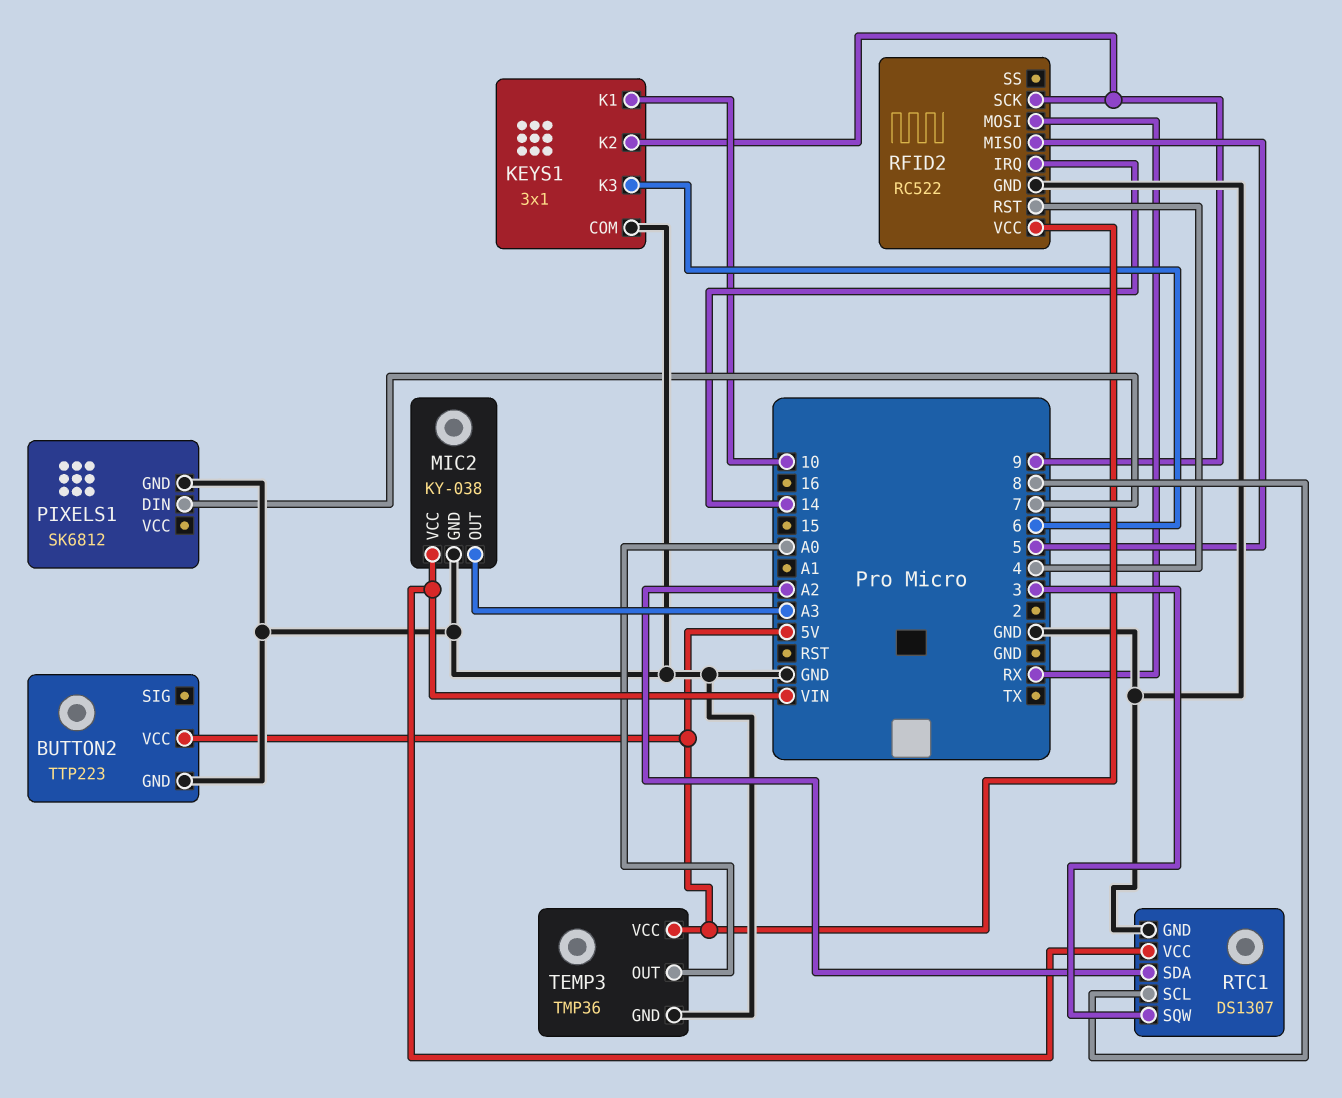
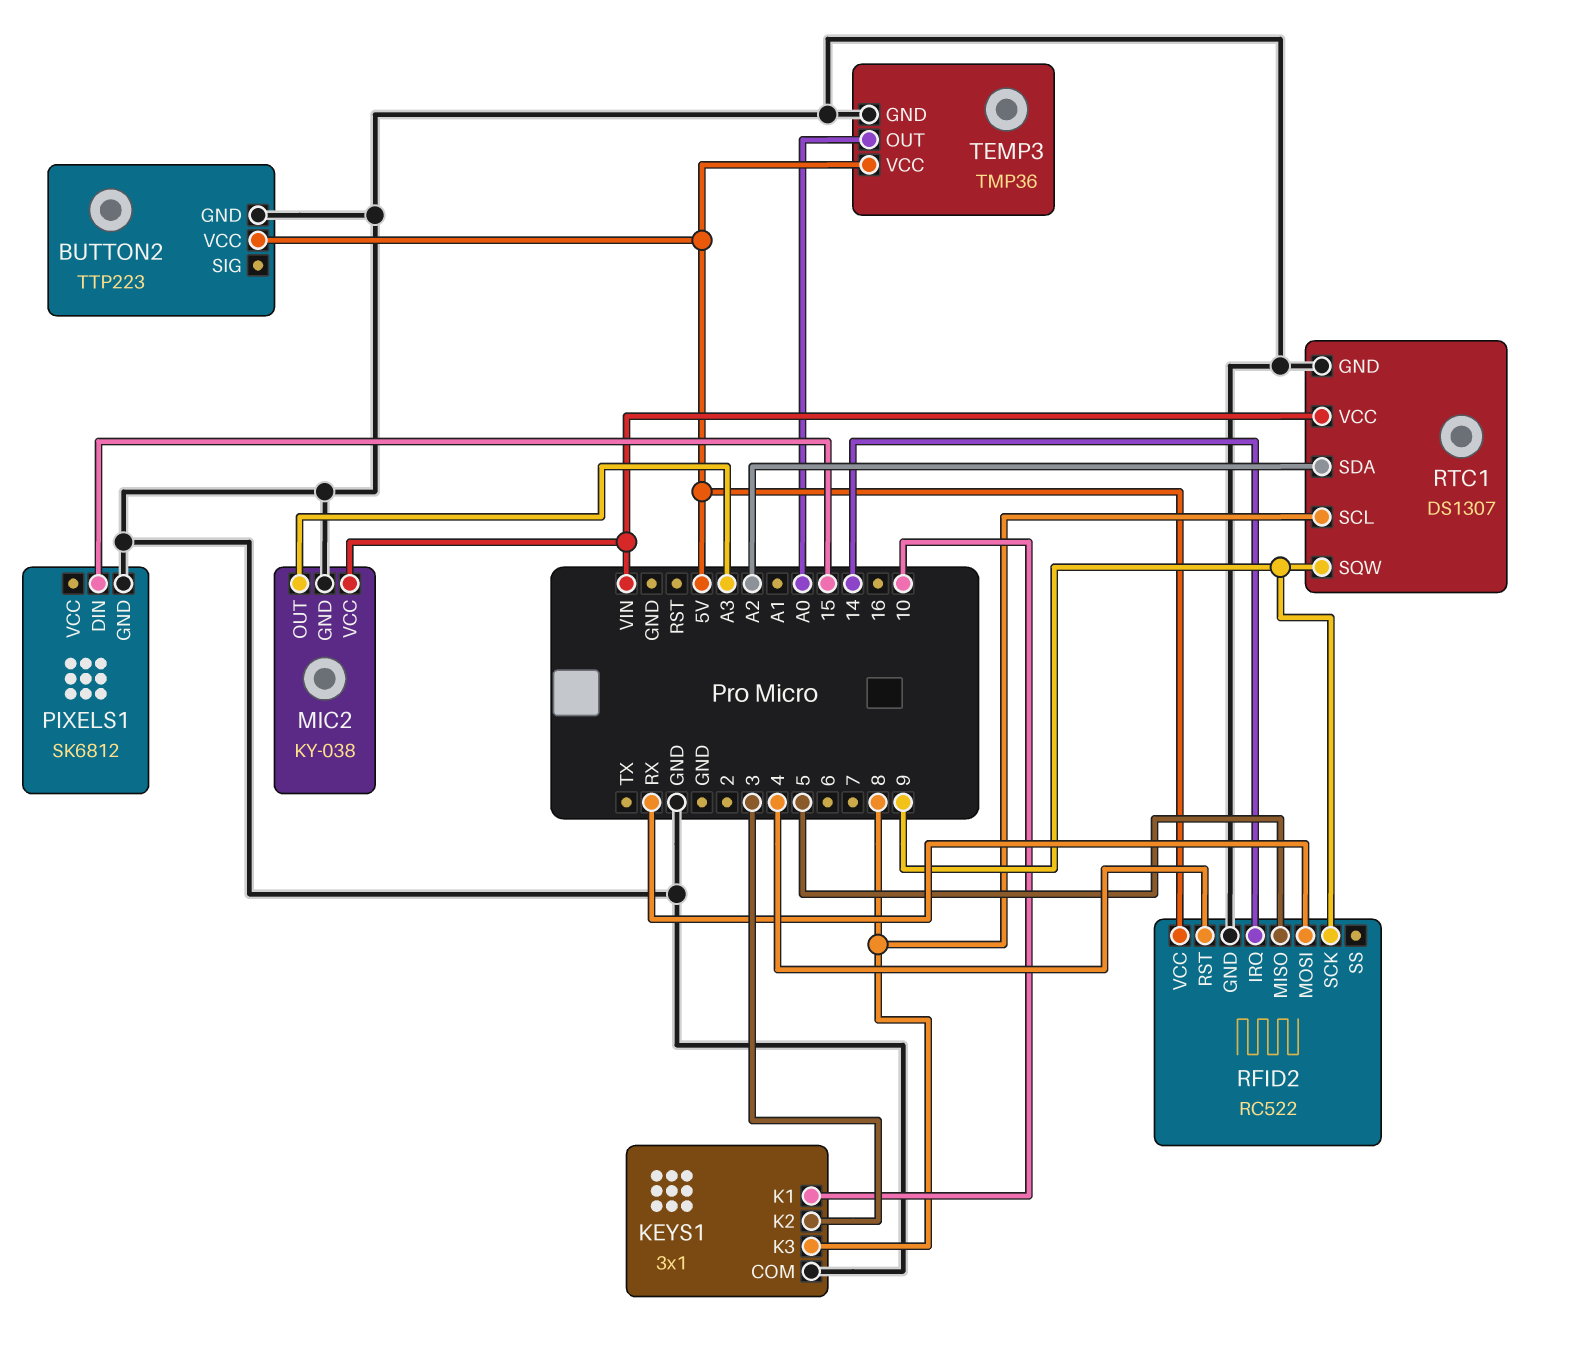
KEYS1 pin K2: 9 -> 3
KEYS1 pin K3: 6 -> 8
PIXELS1 pin DIN: 7 -> 15
RTC1 pin SQW: 3 -> 9

